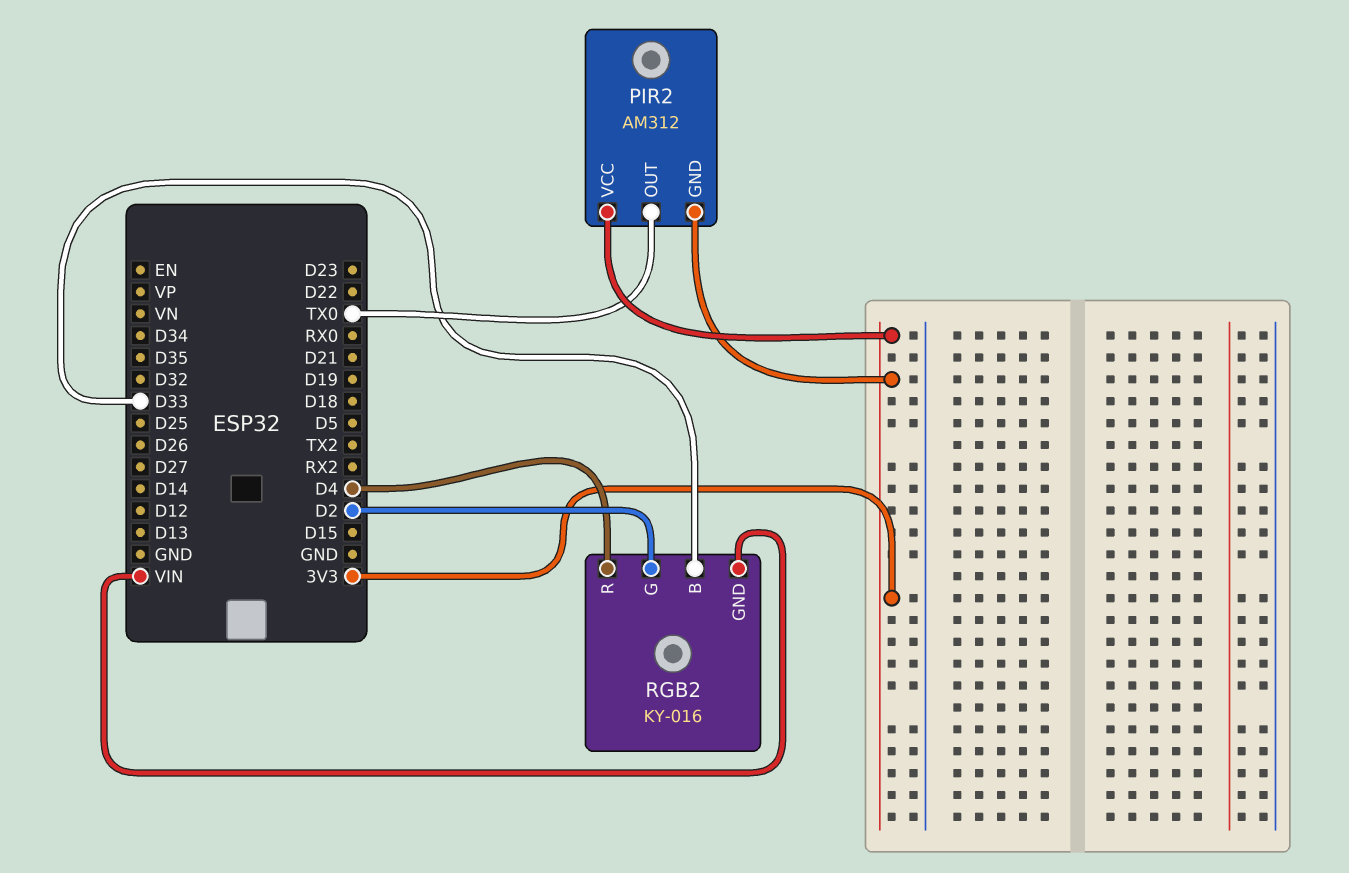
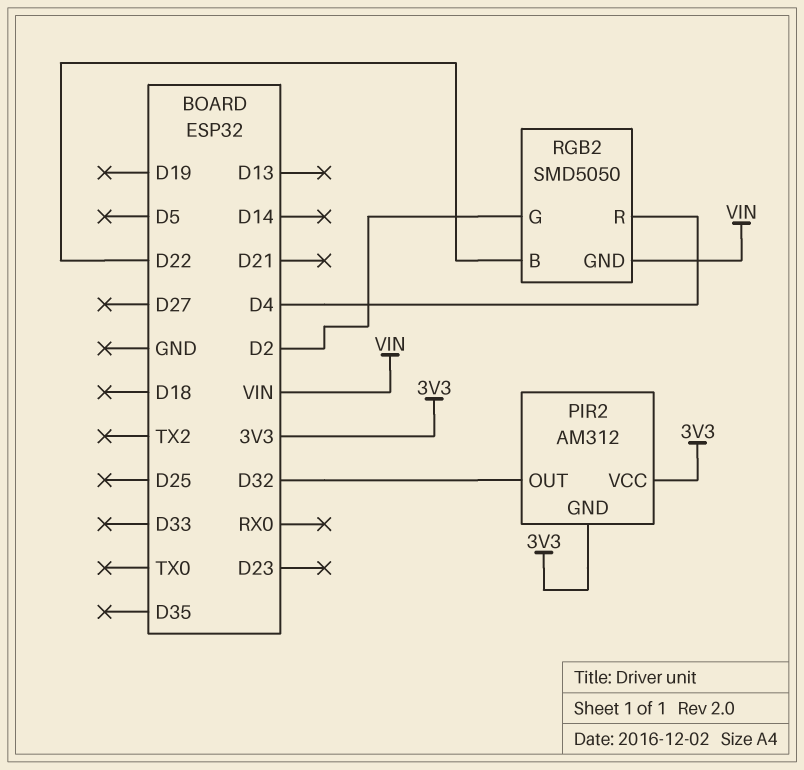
PIR2 pin OUT: TX0 -> D32
RGB2: KY-016 -> SMD5050
RGB2 pin B: D33 -> D22

